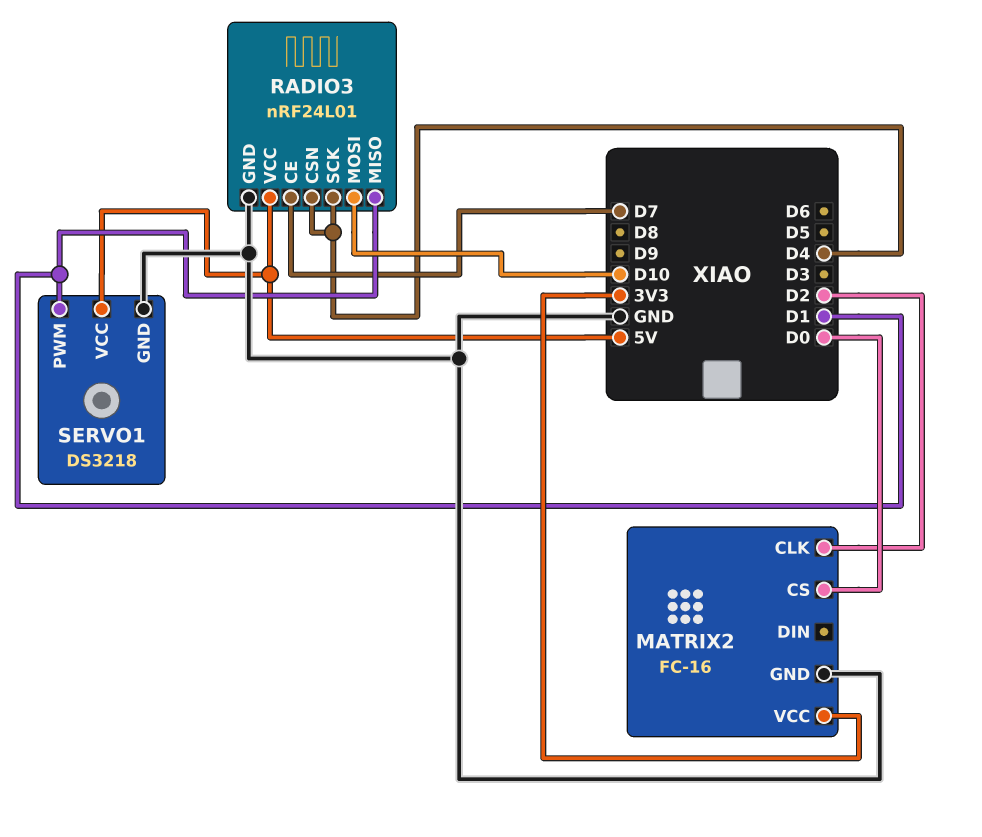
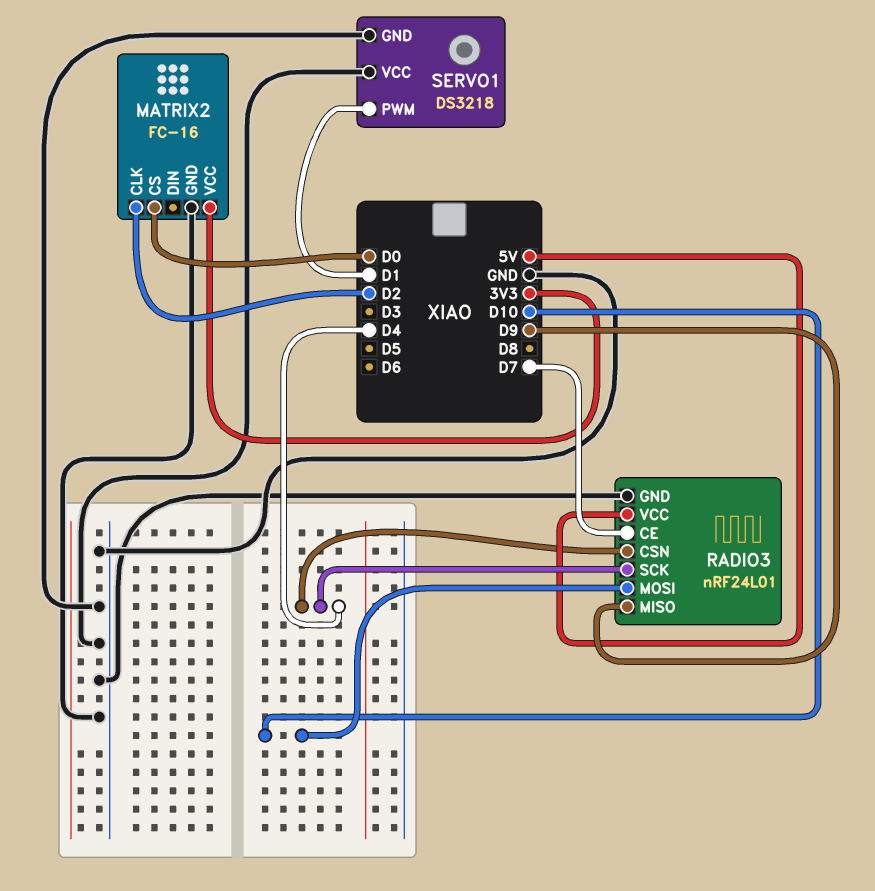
RADIO3 pin MISO: D1 -> D9
SERVO1 pin VCC: 5V -> GND

